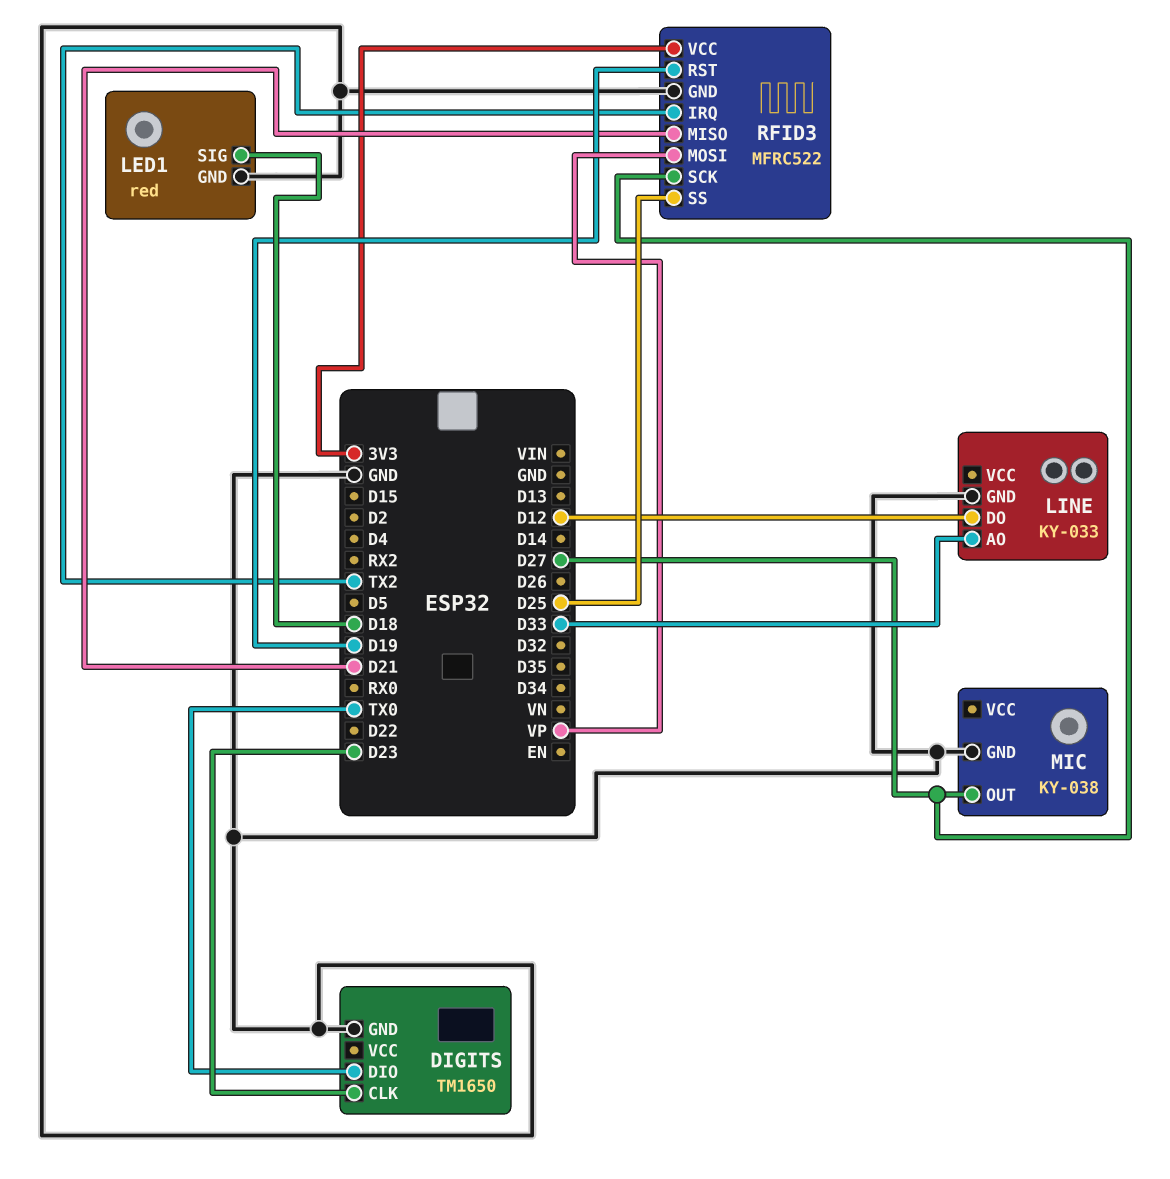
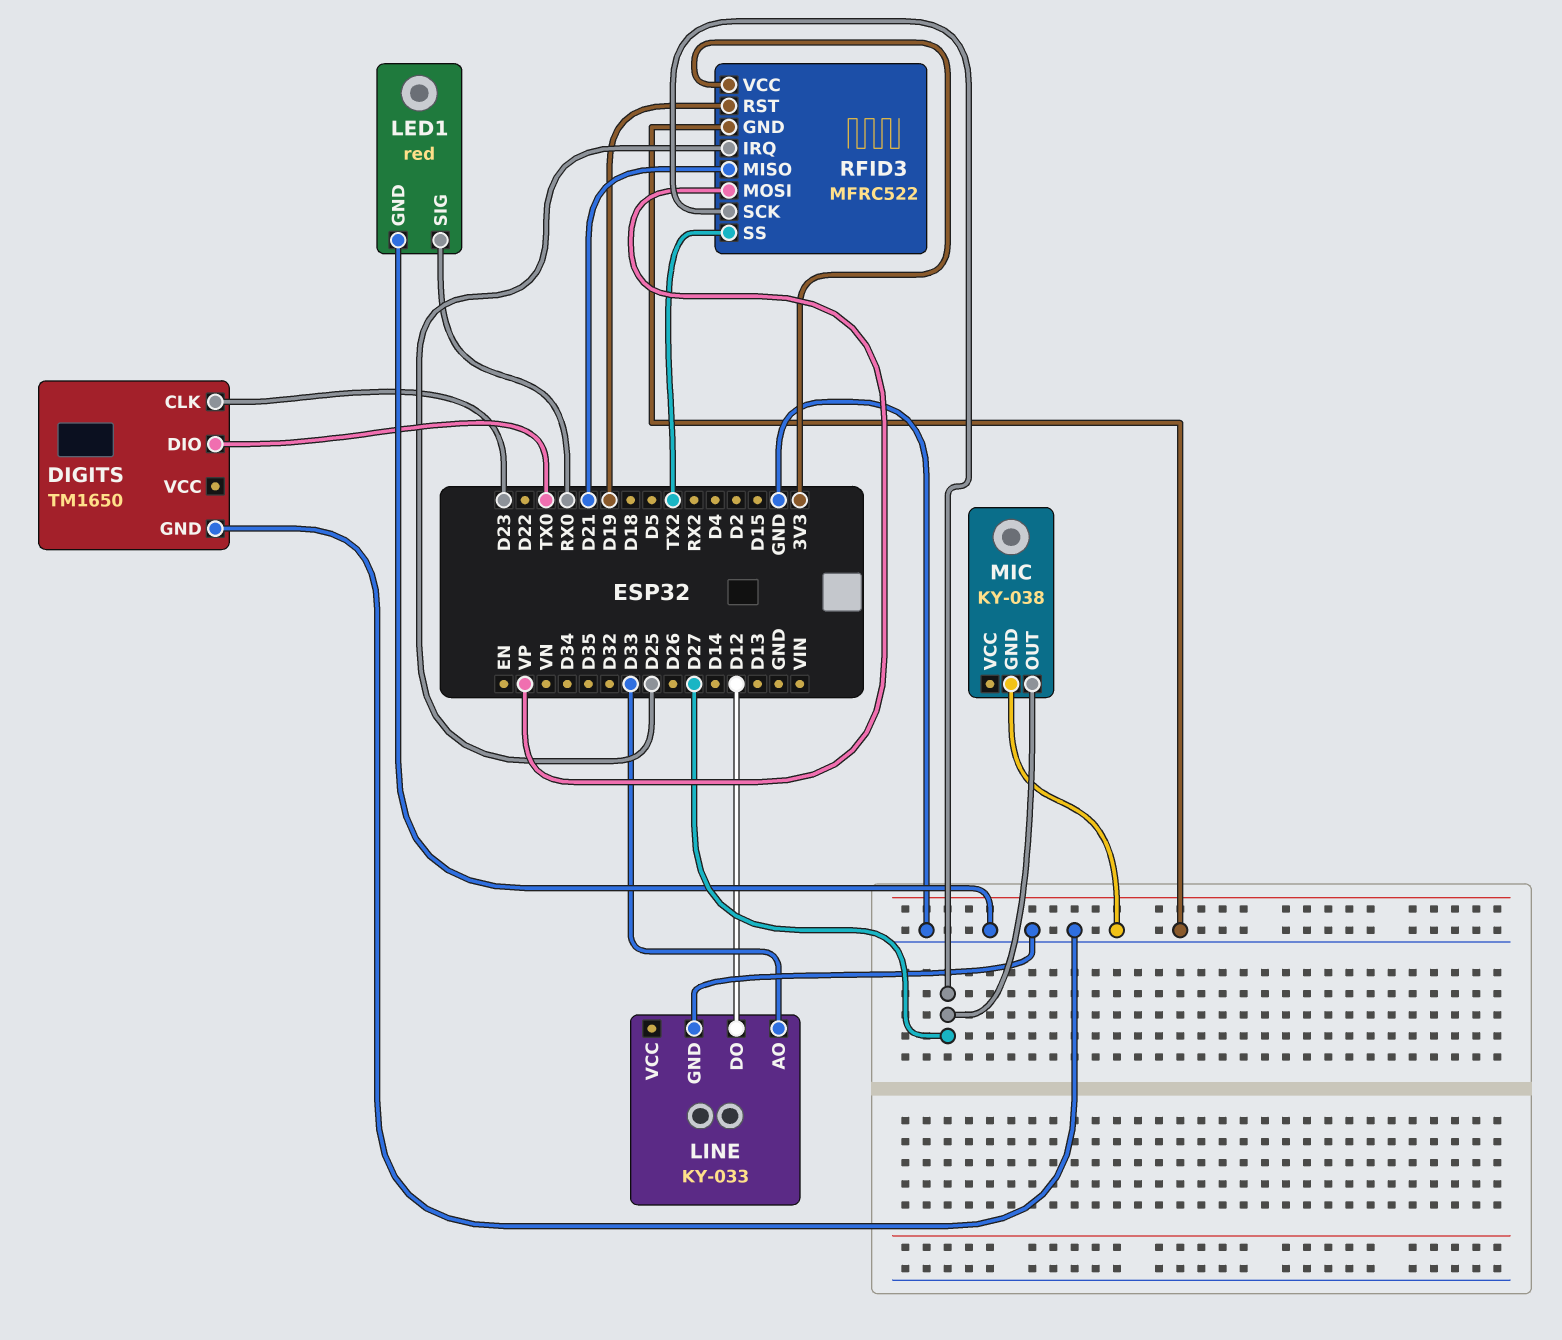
LED1 pin SIG: D18 -> RX0
RFID3 pin IRQ: TX2 -> D25
RFID3 pin SS: D25 -> TX2

